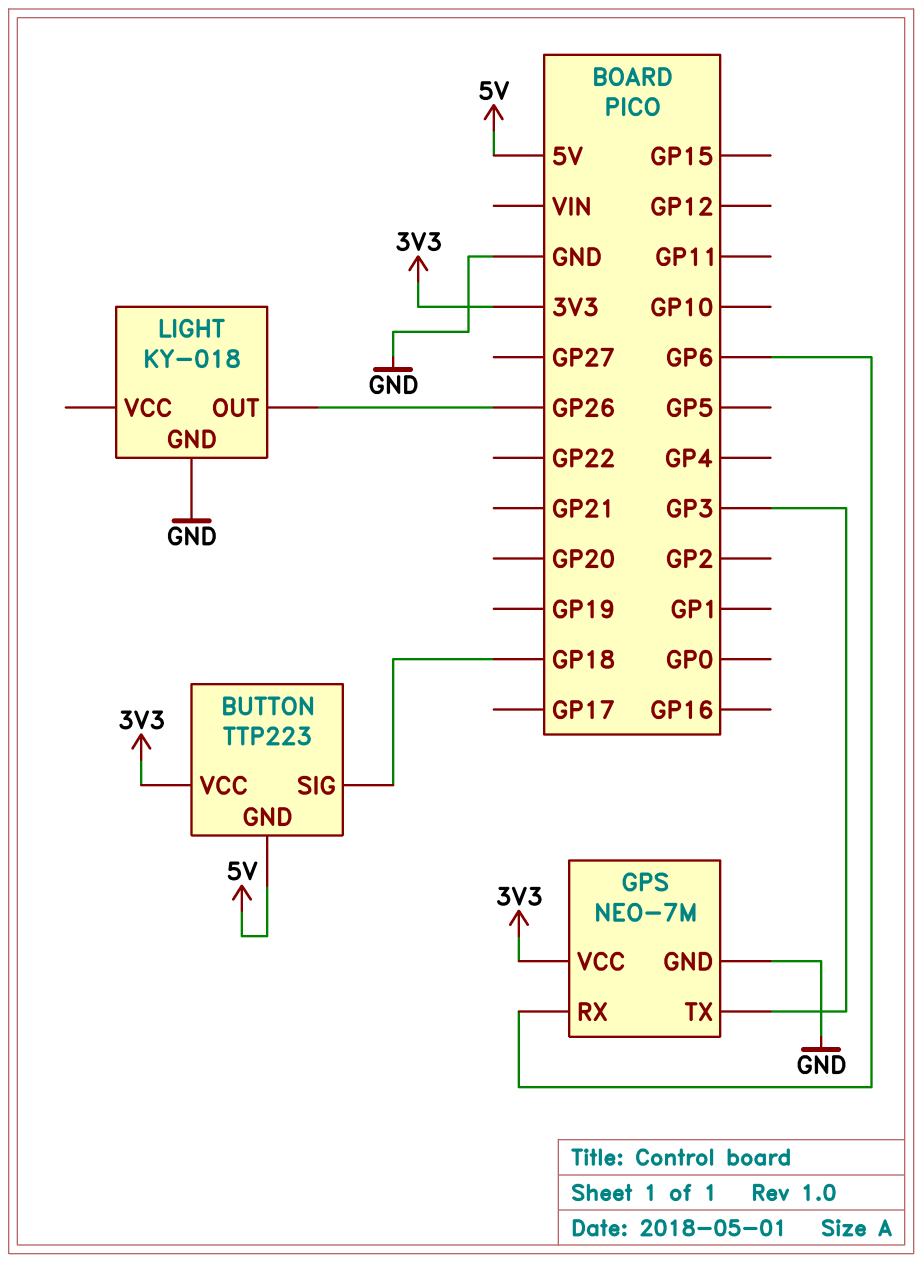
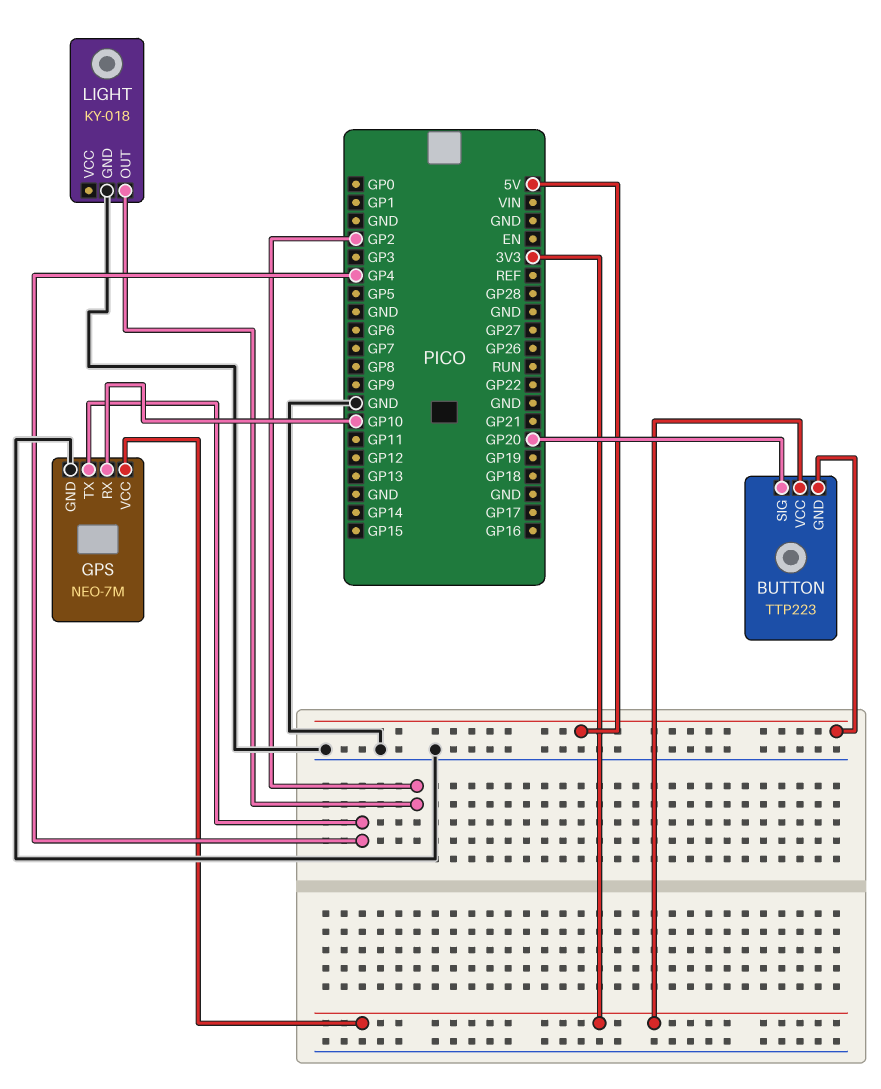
BUTTON pin SIG: GP18 -> GP20
GPS pin RX: GP6 -> GP10
GPS pin TX: GP3 -> GP4
LIGHT pin OUT: GP26 -> GP2

